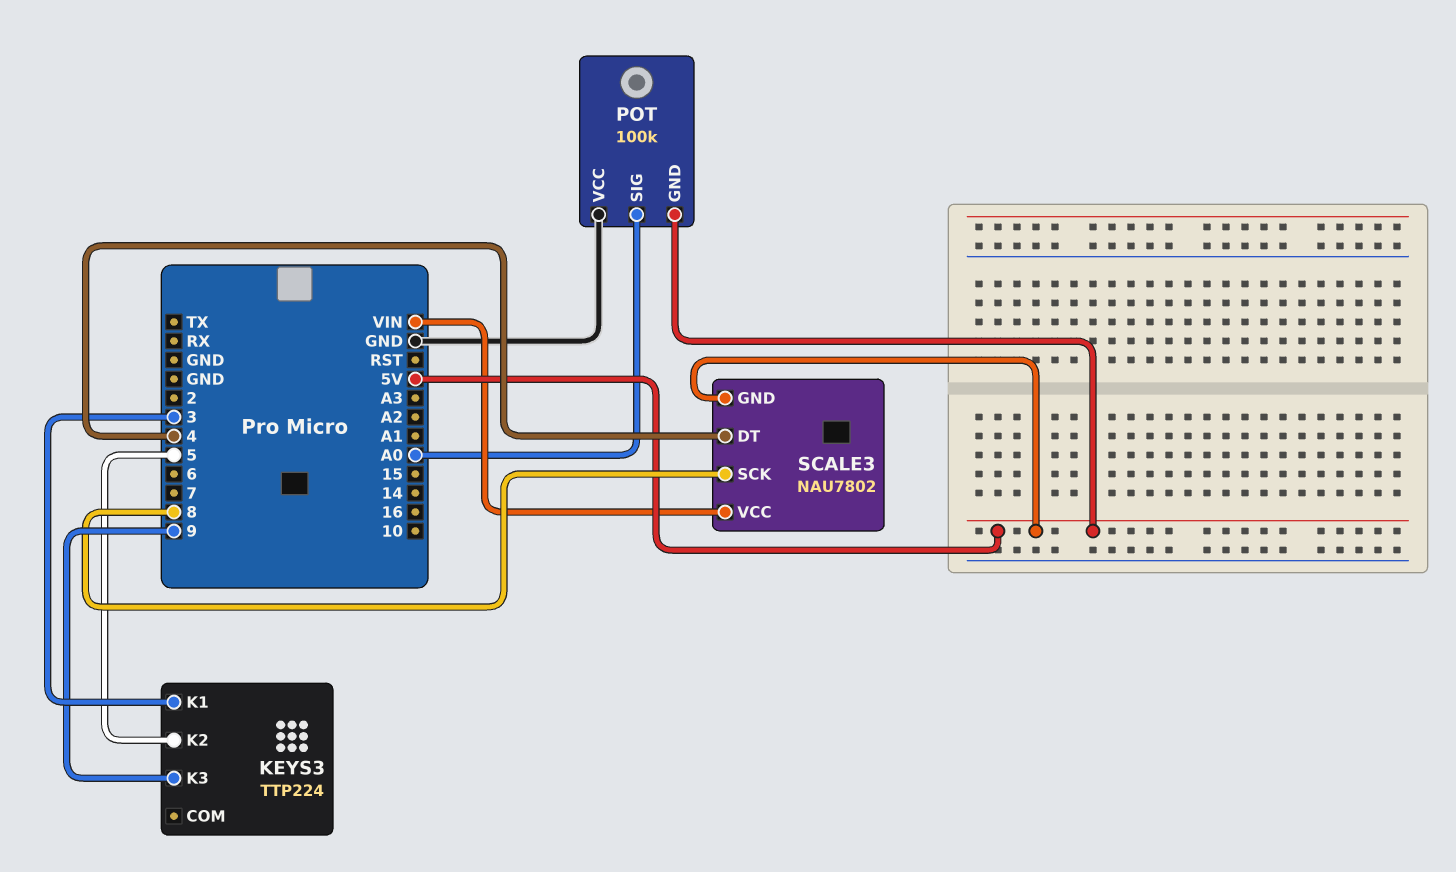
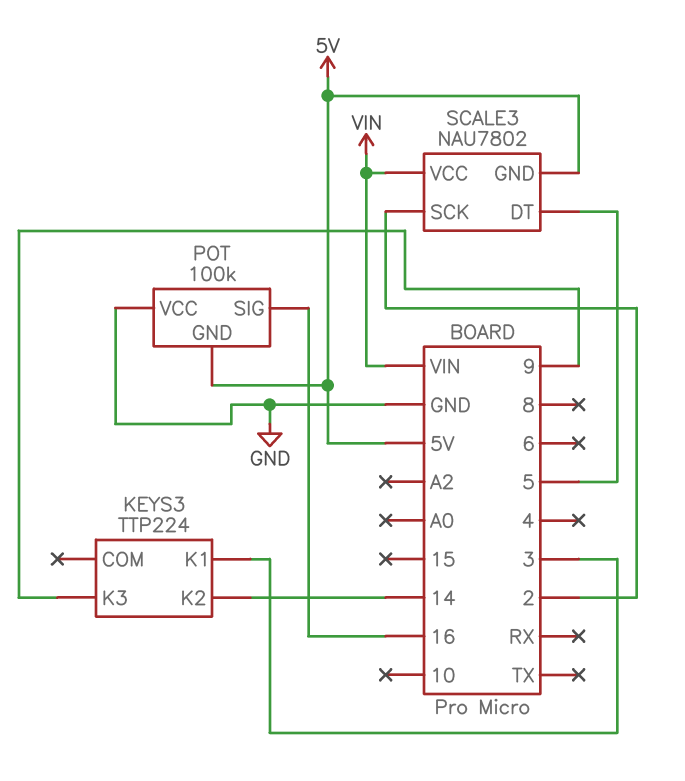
KEYS3 pin K2: 5 -> 14
POT pin SIG: A0 -> 16
SCALE3 pin DT: 4 -> 5
SCALE3 pin SCK: 8 -> 2

